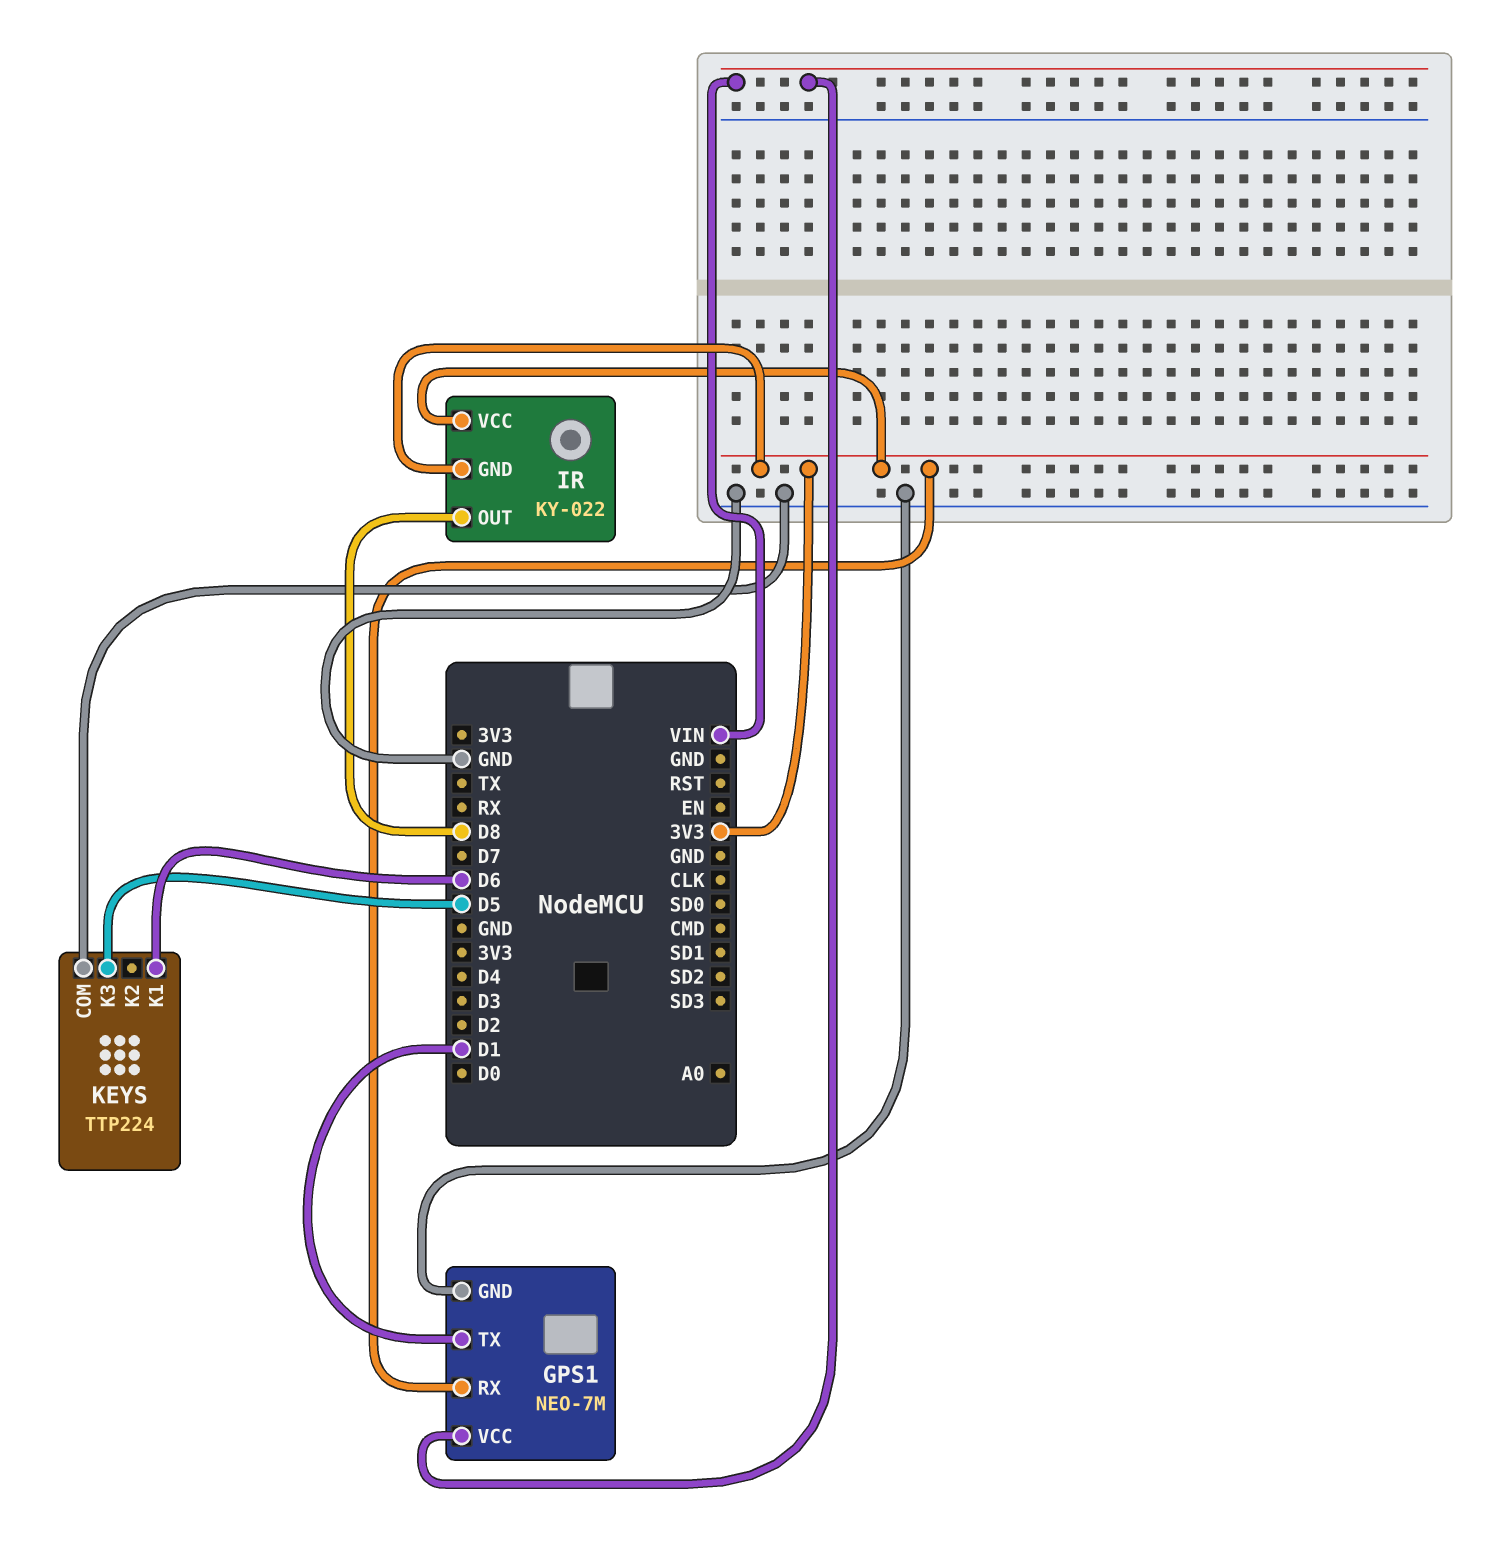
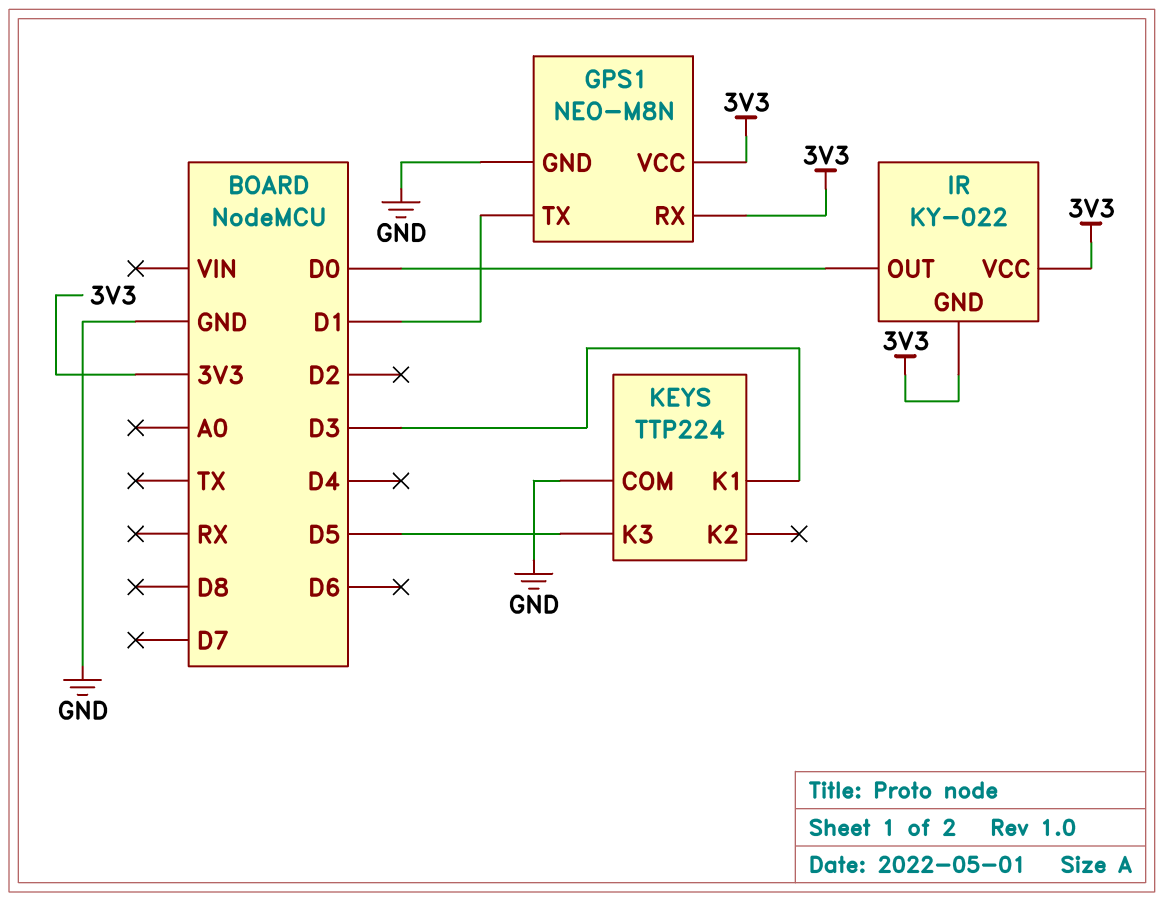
GPS1: NEO-7M -> NEO-M8N
GPS1 pin VCC: VIN -> 3V3
IR pin OUT: D8 -> D0
KEYS pin K1: D6 -> D3

